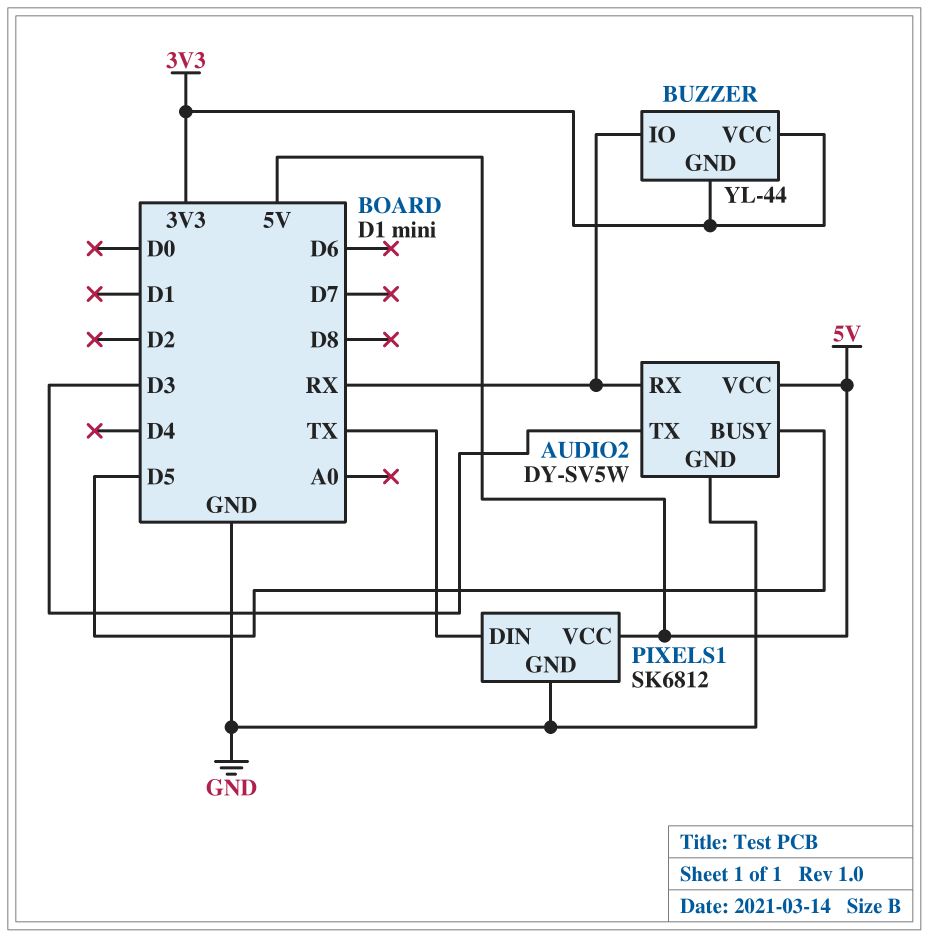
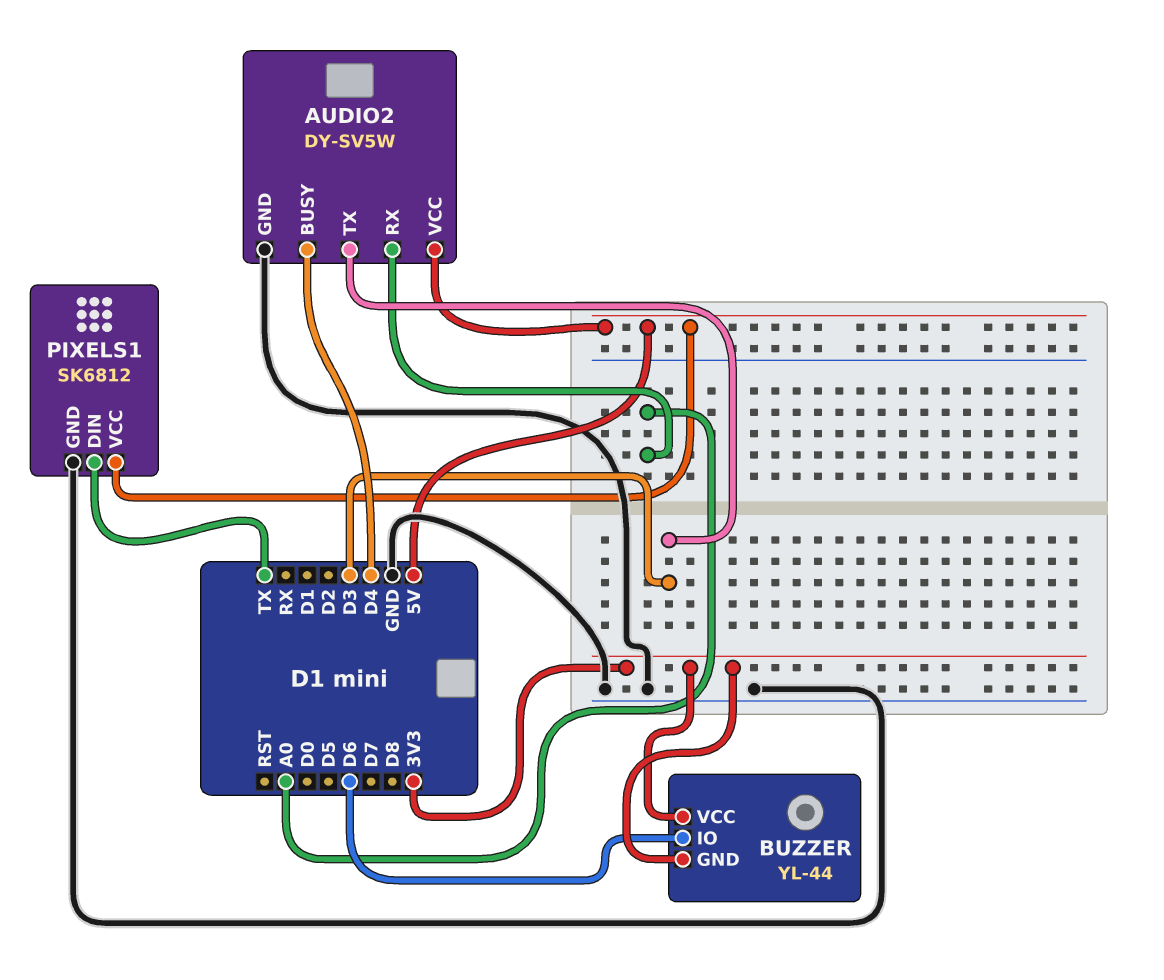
AUDIO2 pin BUSY: D5 -> D4
AUDIO2 pin RX: RX -> A0
BUZZER pin IO: RX -> D6

